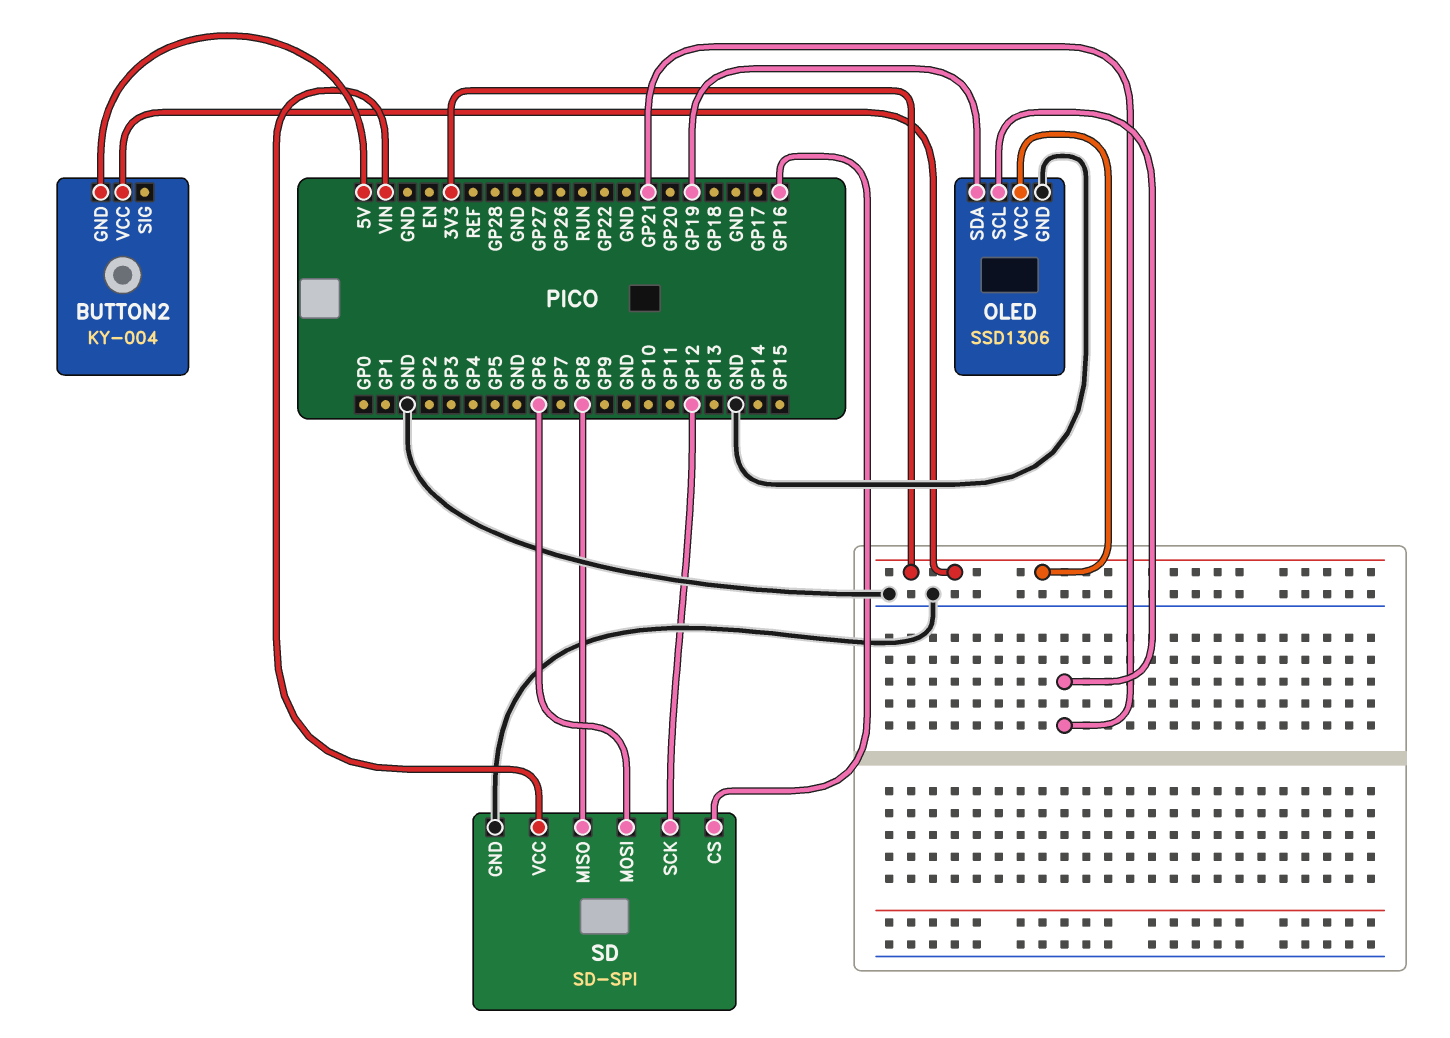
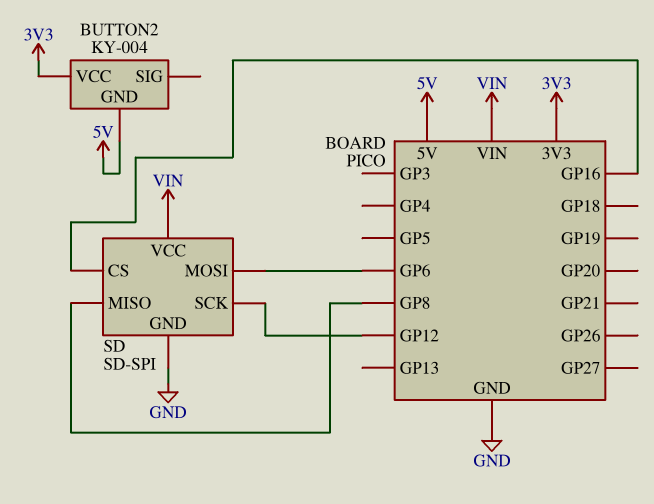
OLED: SSD1306 -> none
OLED pin GND: GND -> none
OLED pin SCL: GP21 -> none
OLED pin SDA: GP19 -> none
OLED pin VCC: 3V3 -> none

